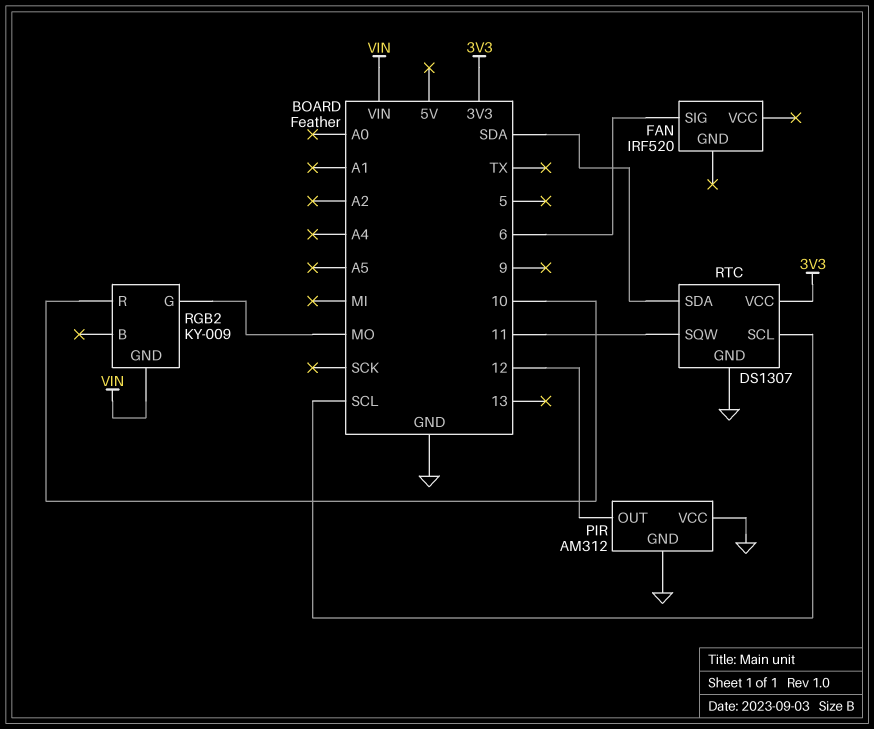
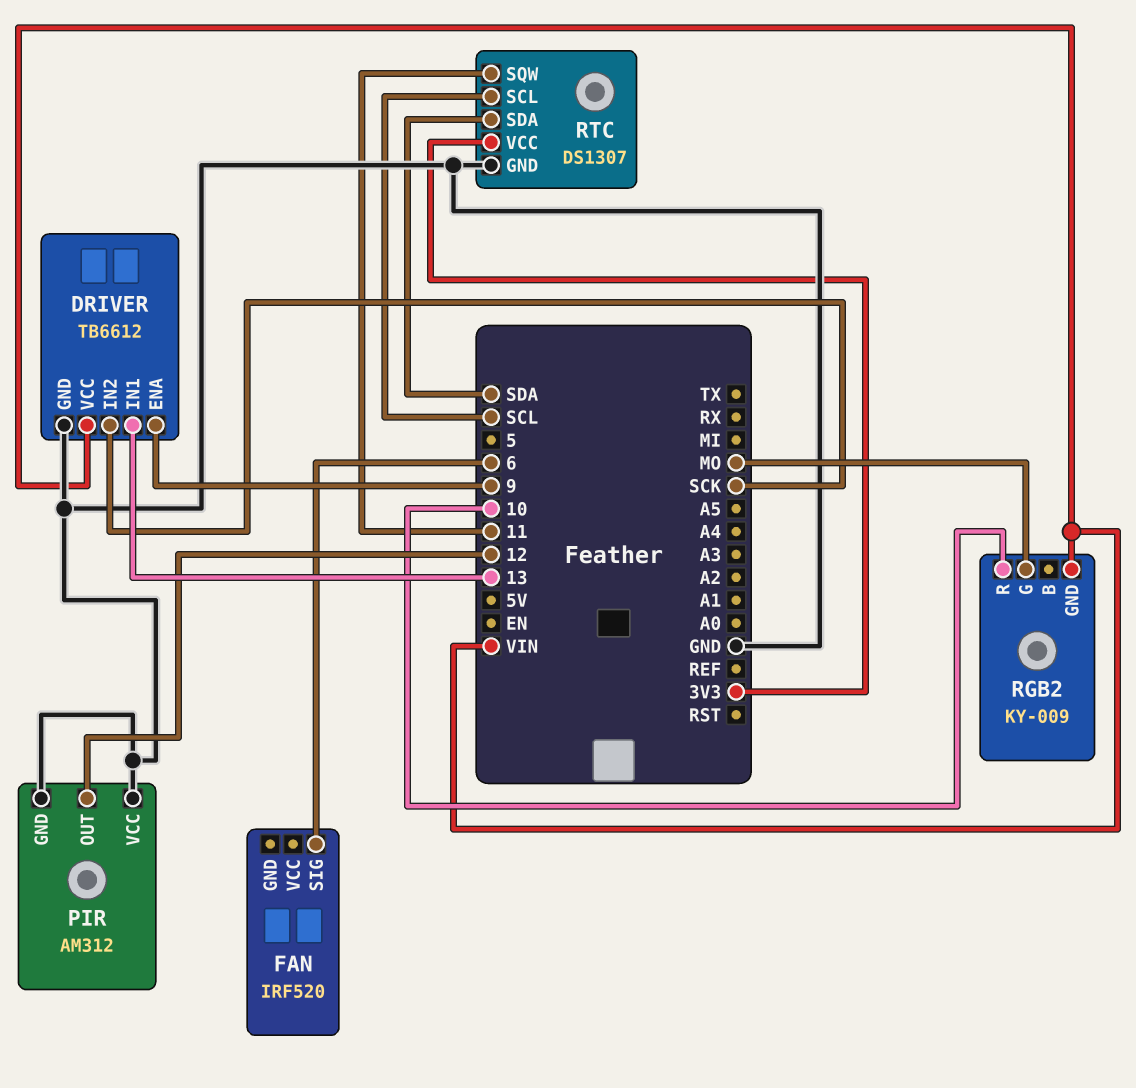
DRIVER: none -> TB6612
DRIVER pin ENA: none -> 9
DRIVER pin GND: none -> GND
DRIVER pin IN1: none -> 13
DRIVER pin IN2: none -> SCK
DRIVER pin VCC: none -> VIN

